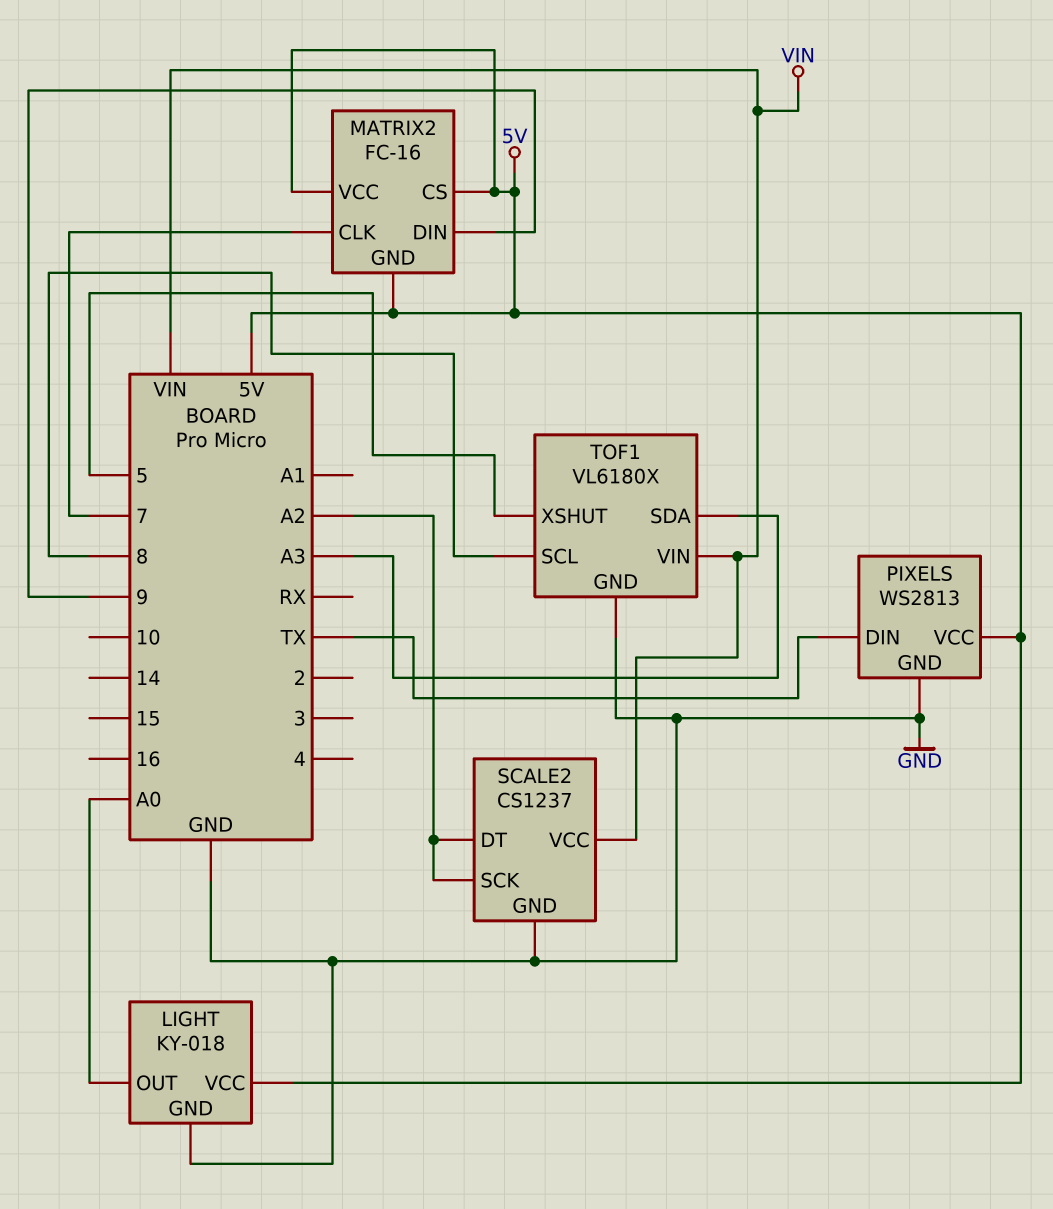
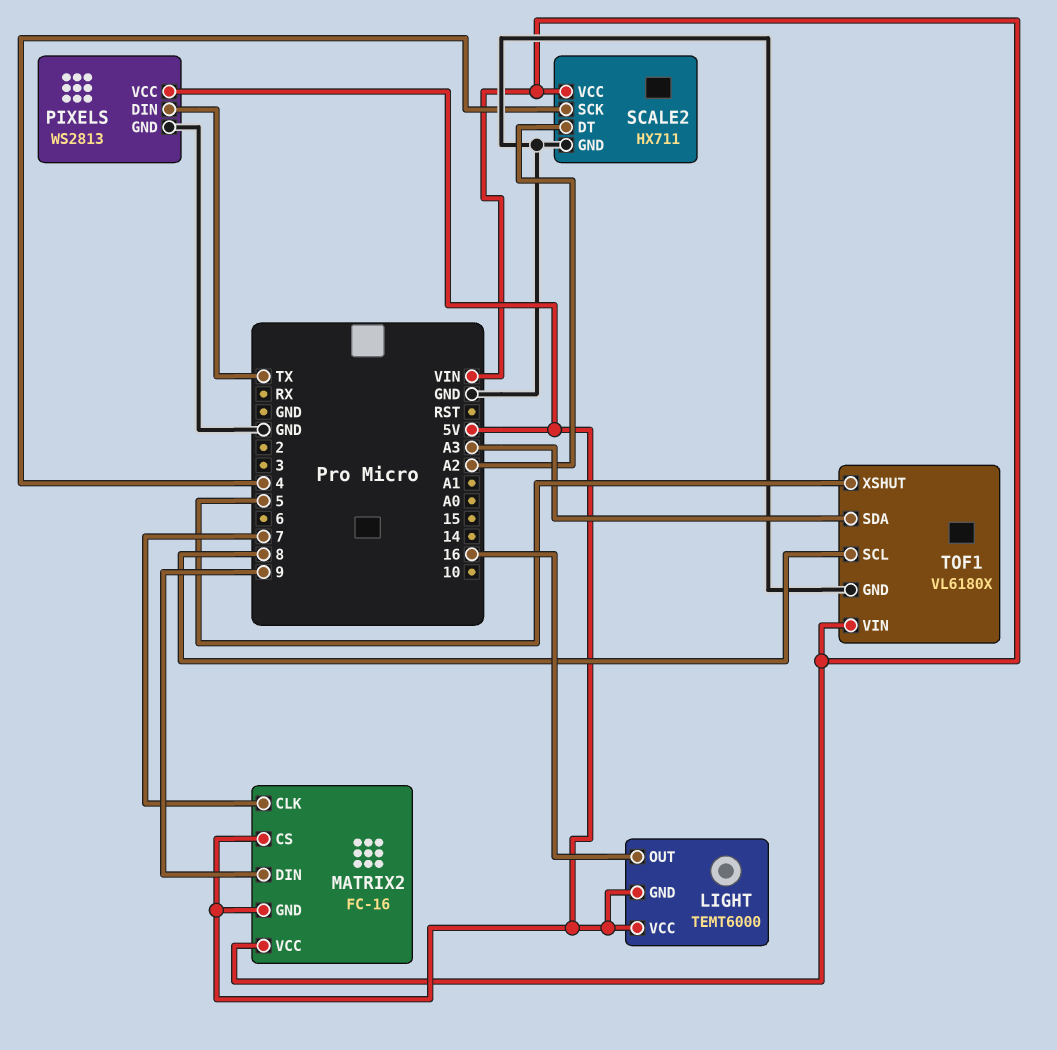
LIGHT: KY-018 -> TEMT6000
LIGHT pin GND: GND -> 5V
LIGHT pin OUT: A0 -> 16
MATRIX2 pin VCC: 5V -> VIN
SCALE2: CS1237 -> HX711
SCALE2 pin SCK: A2 -> 4

